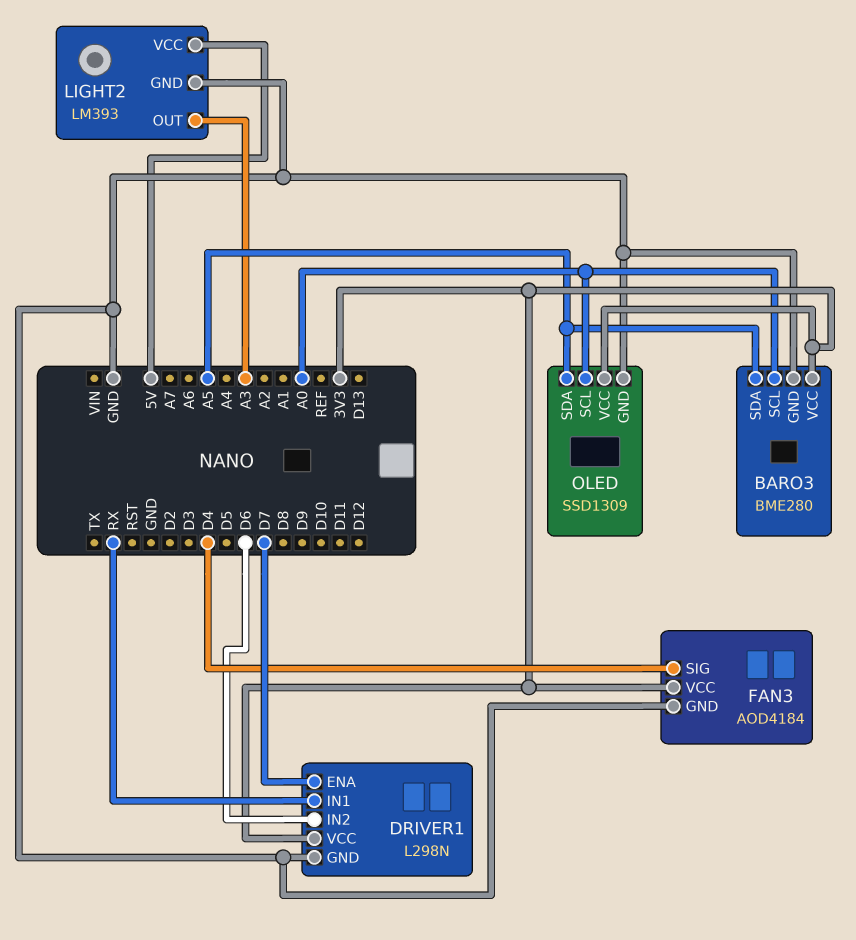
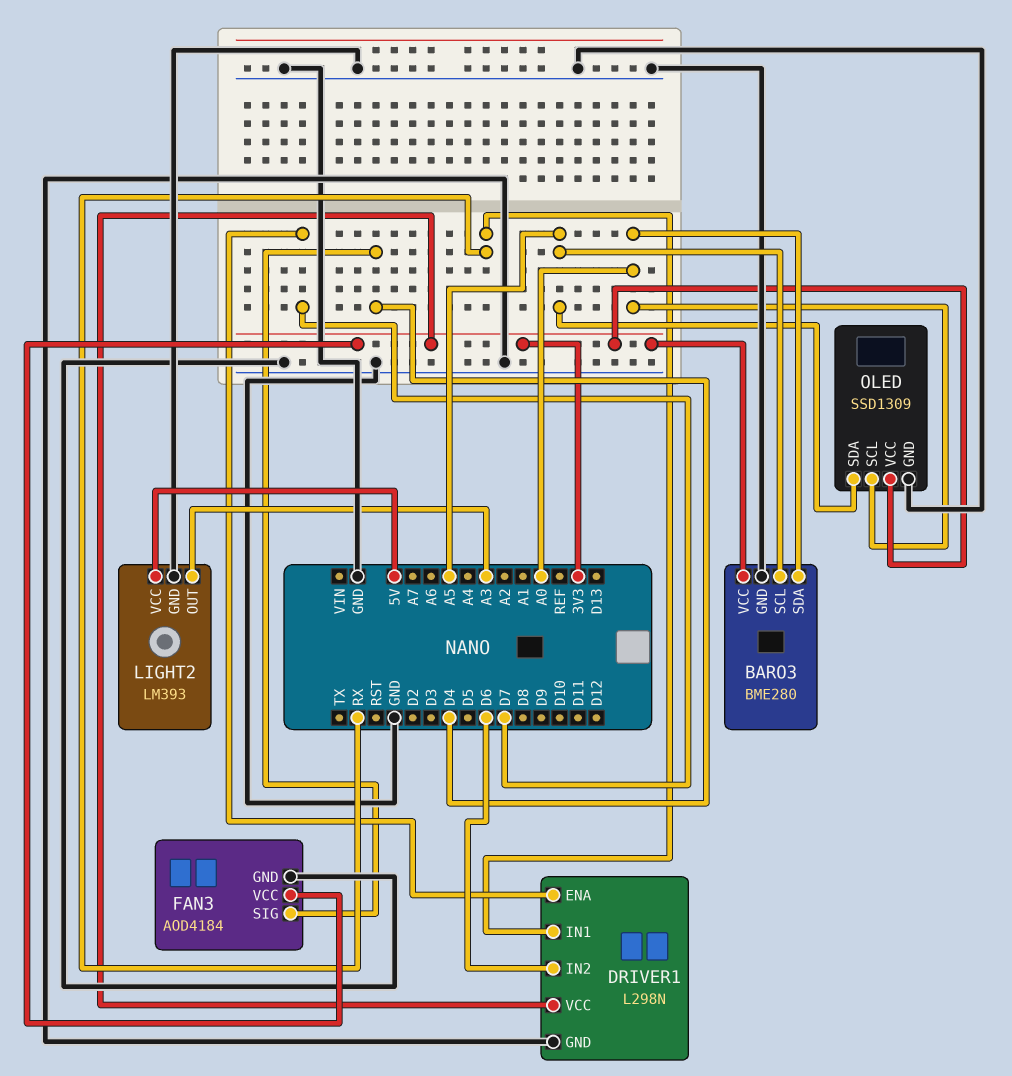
BARO3 pin SCL: A0 -> A5
BARO3 pin SDA: A5 -> A0

